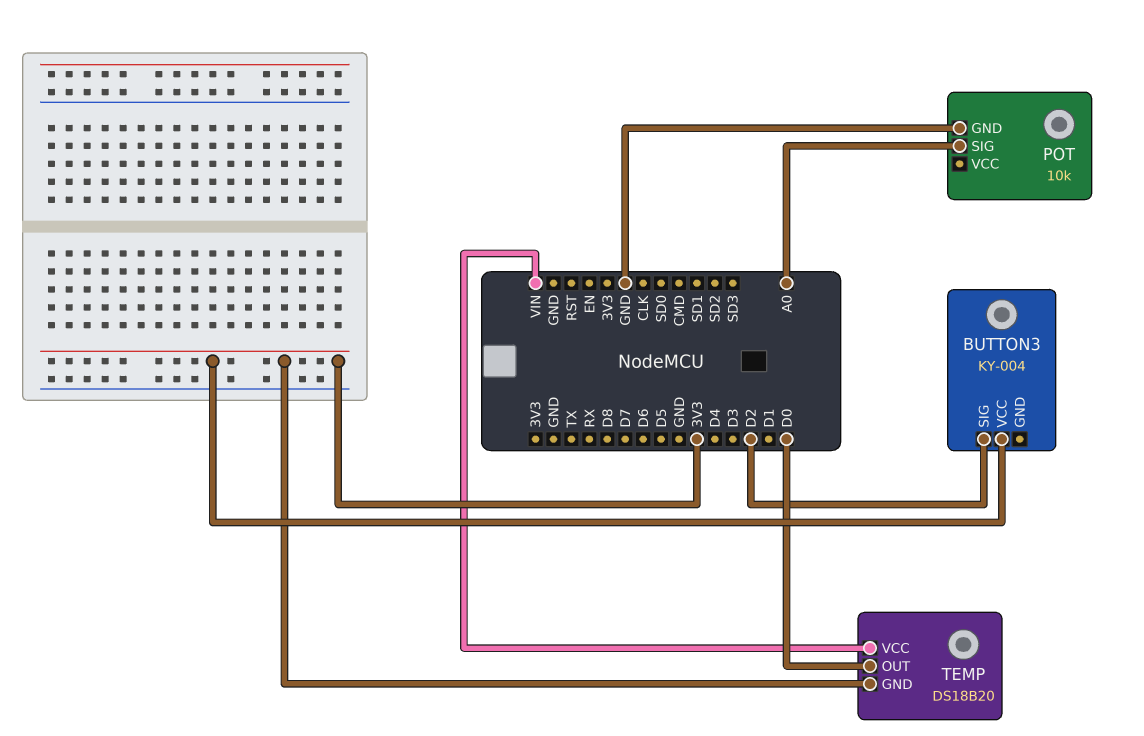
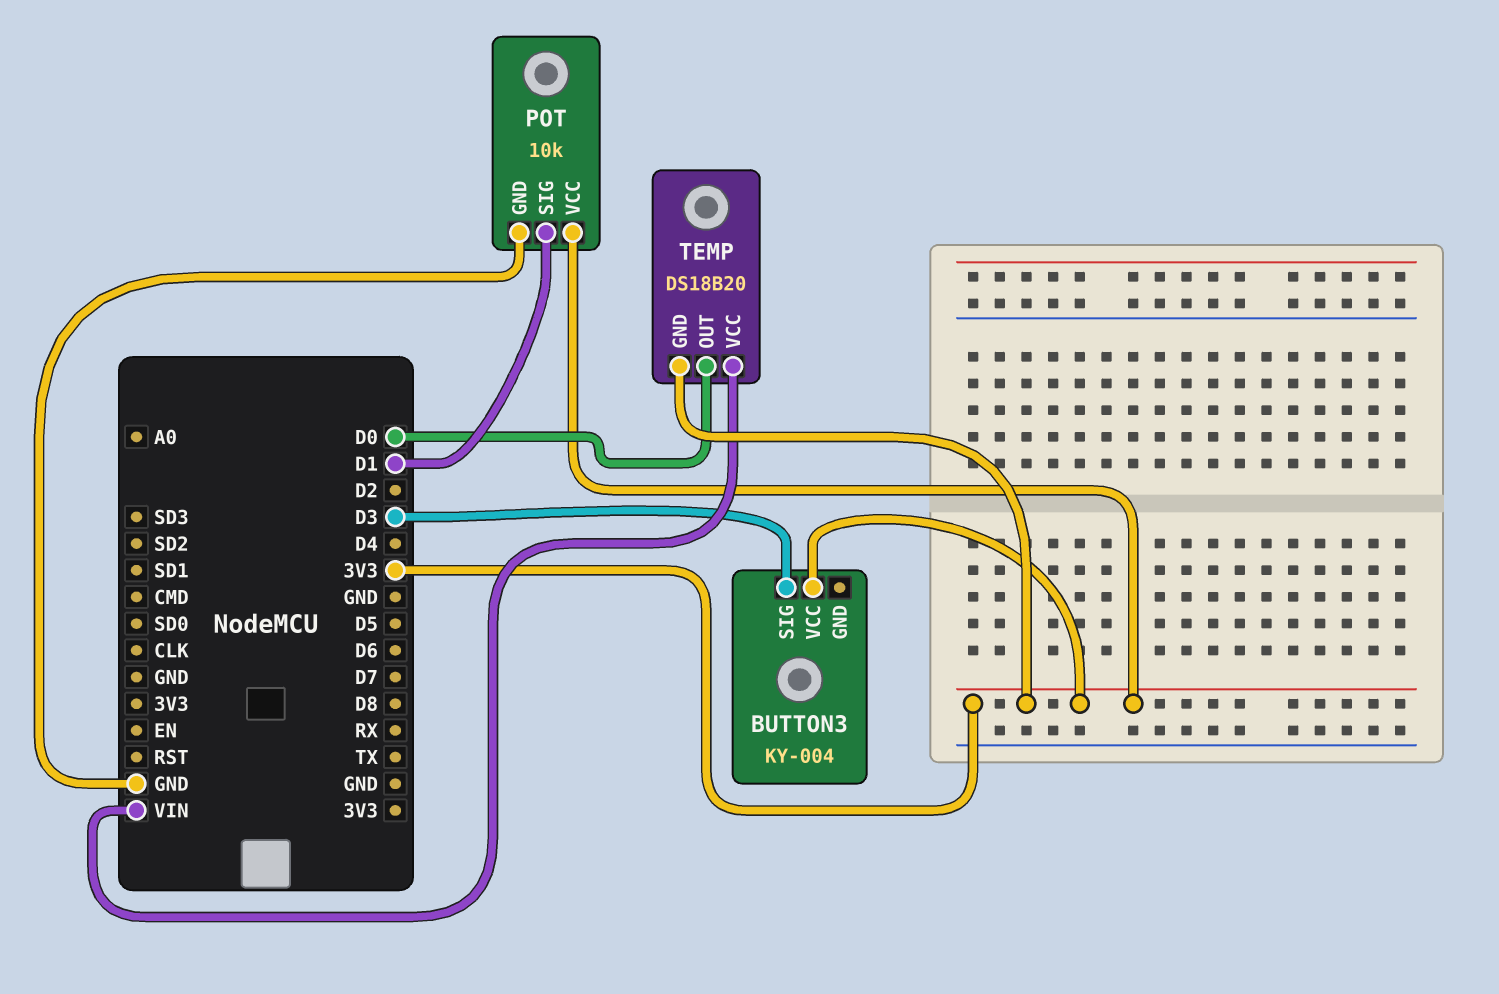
BUTTON3 pin SIG: D2 -> D3
POT pin SIG: A0 -> D1
POT pin VCC: none -> 3V3

